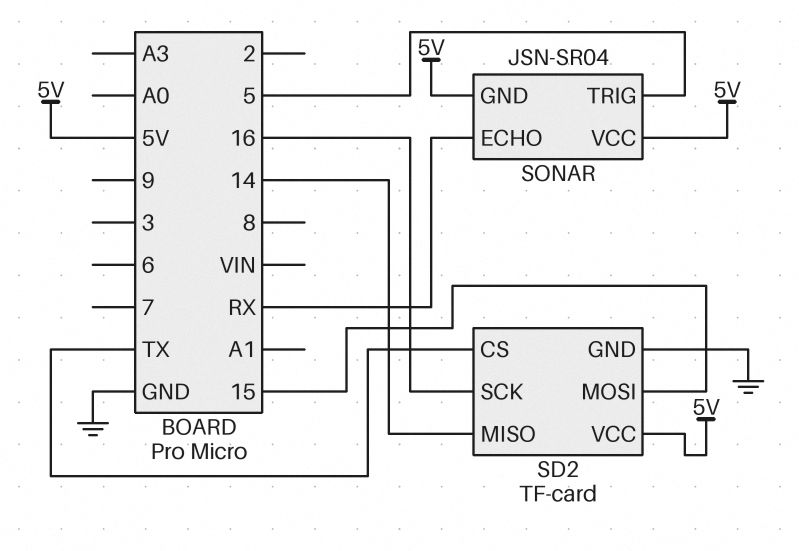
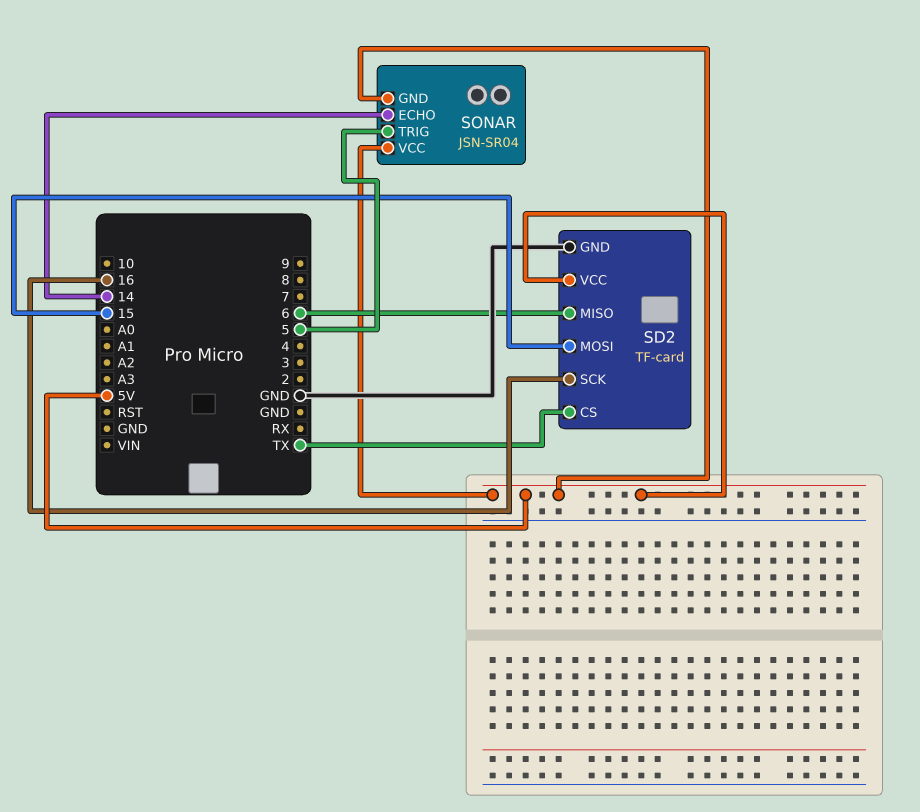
SD2 pin MISO: 14 -> 6
SONAR pin ECHO: RX -> 14

